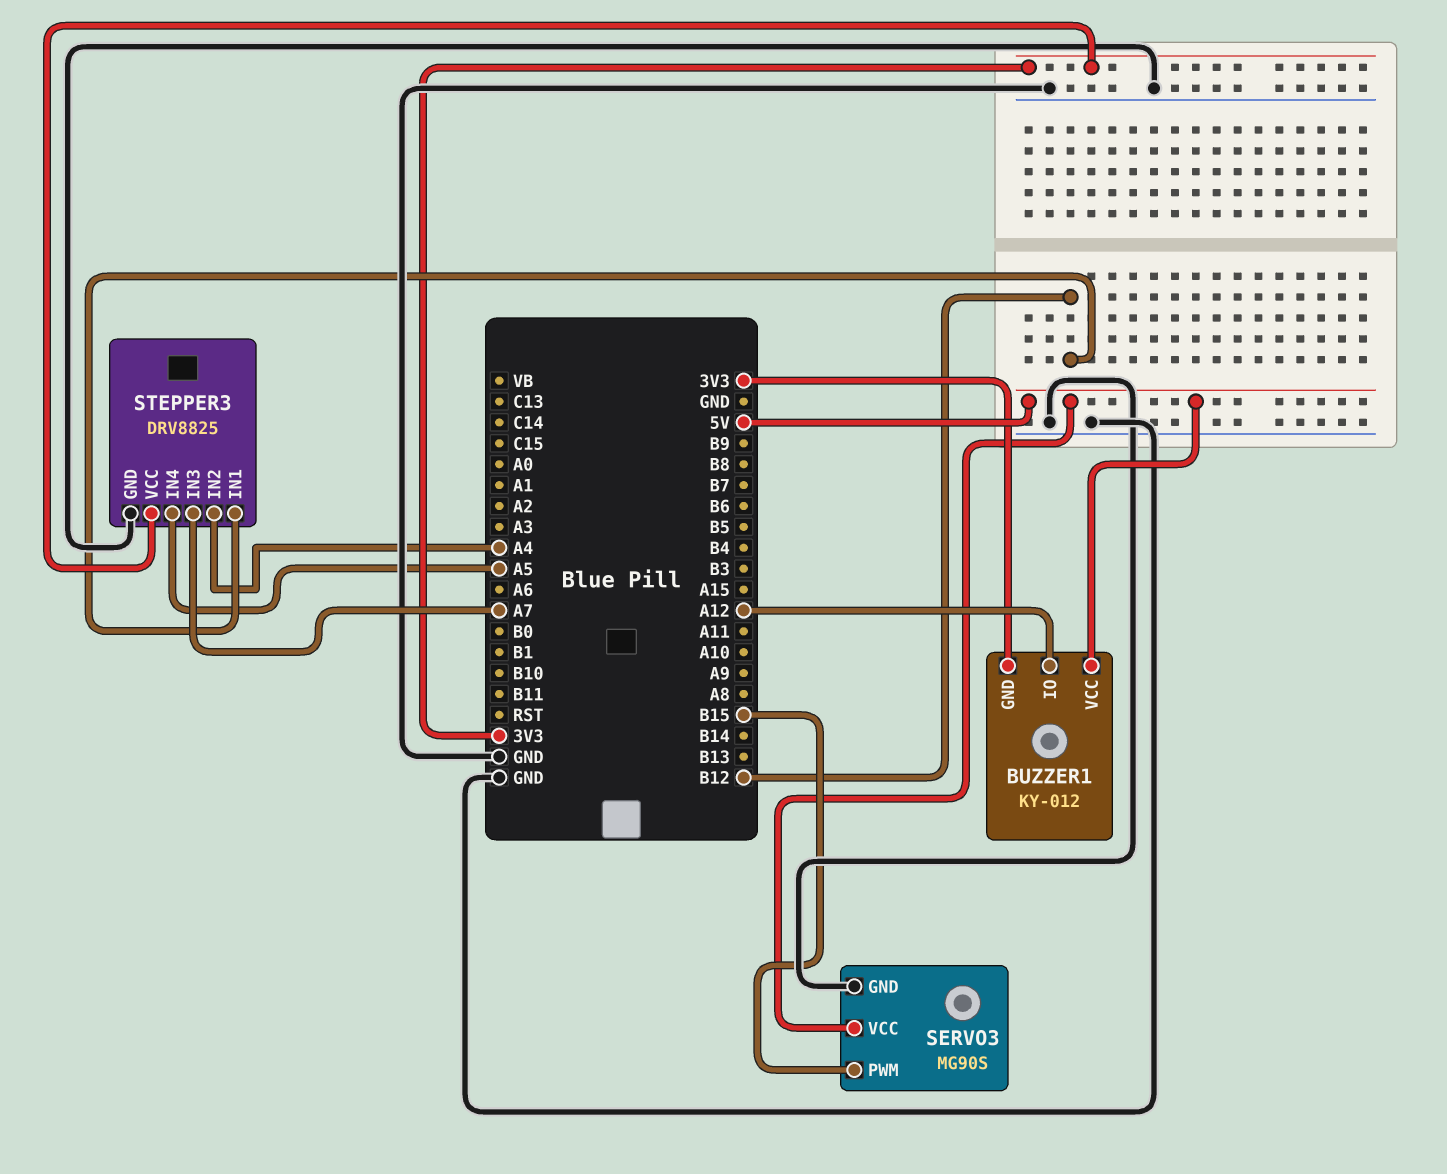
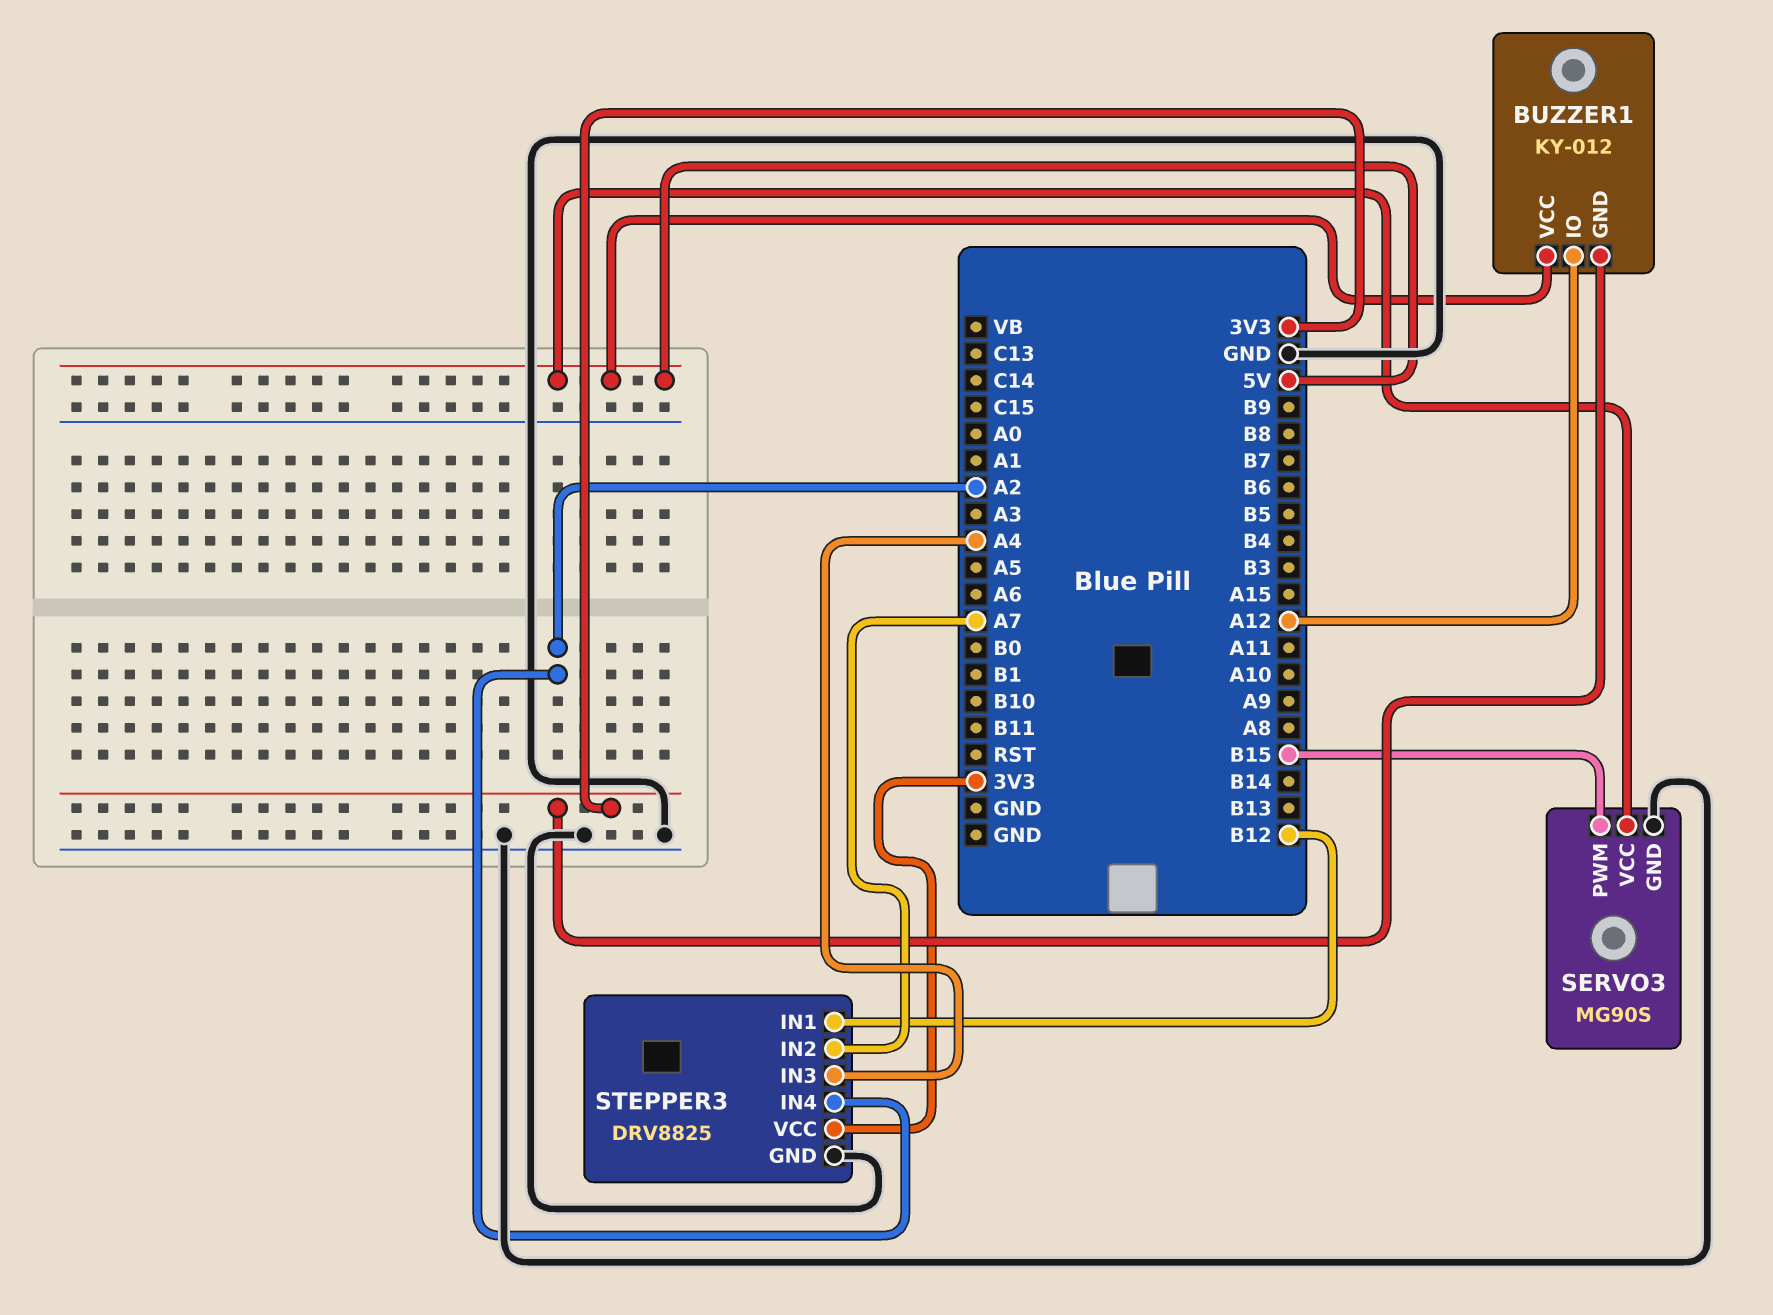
STEPPER3 pin IN2: A4 -> A7
STEPPER3 pin IN3: A7 -> A4
STEPPER3 pin IN4: A5 -> A2

